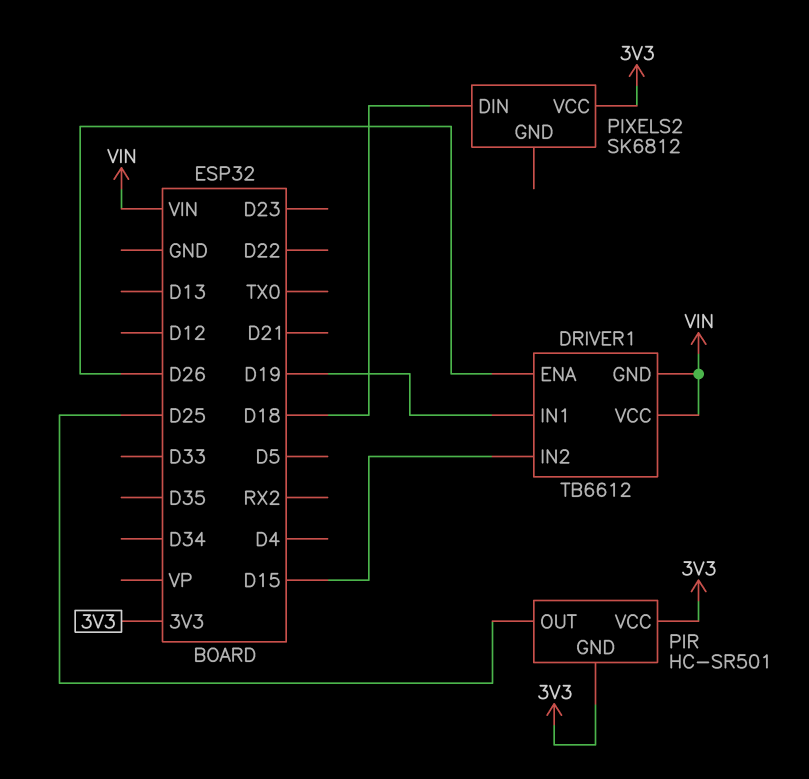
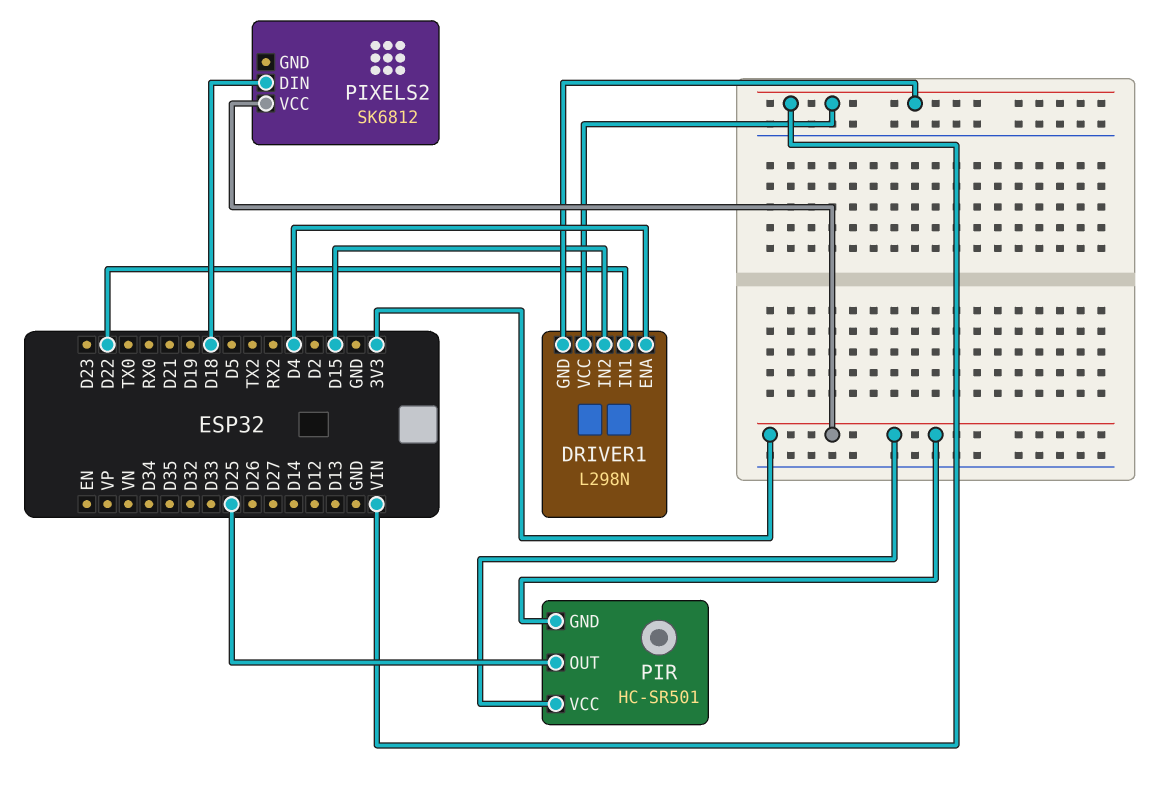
DRIVER1: TB6612 -> L298N
DRIVER1 pin ENA: D26 -> D4
DRIVER1 pin IN1: D19 -> D22

